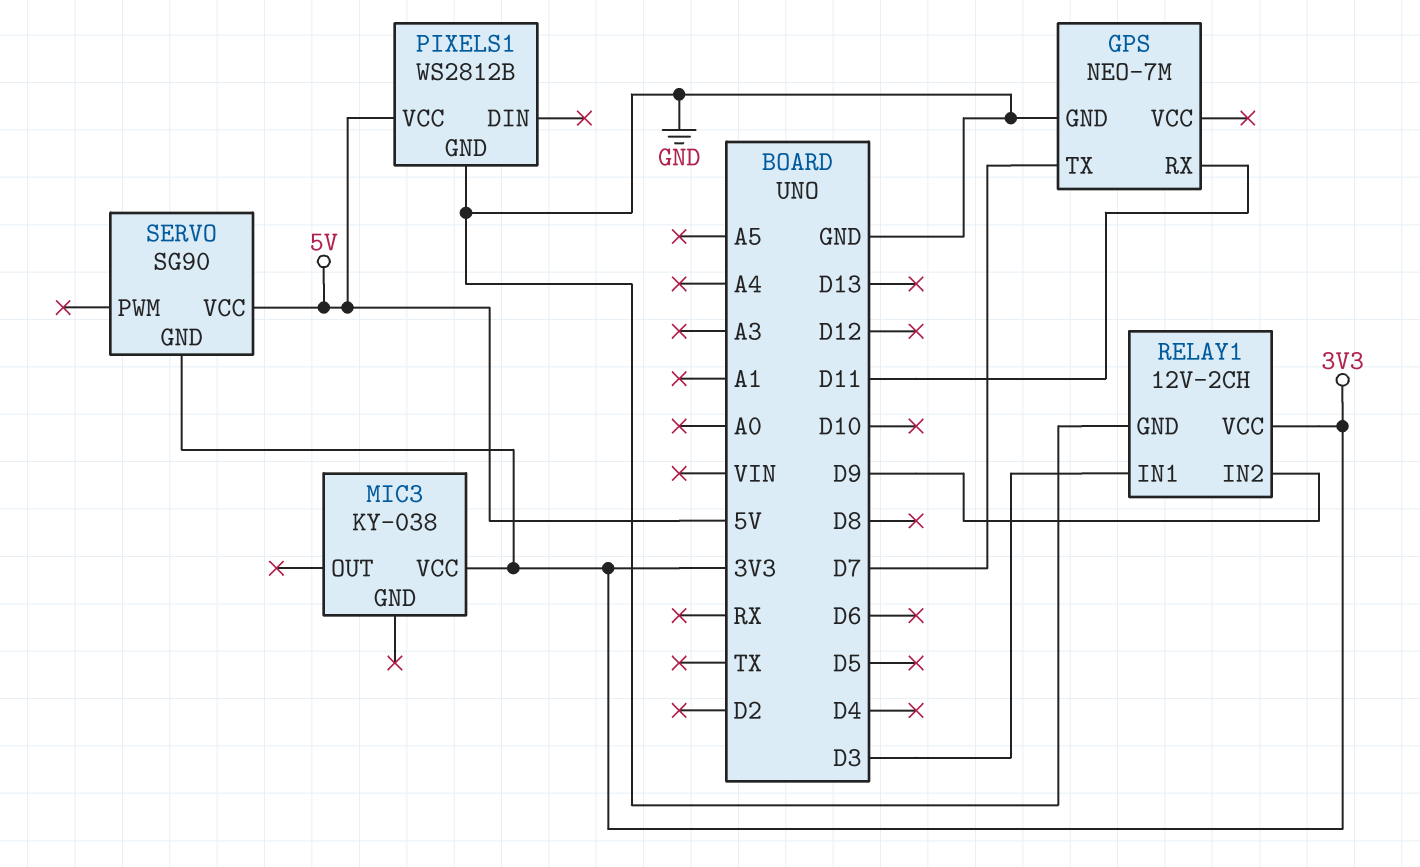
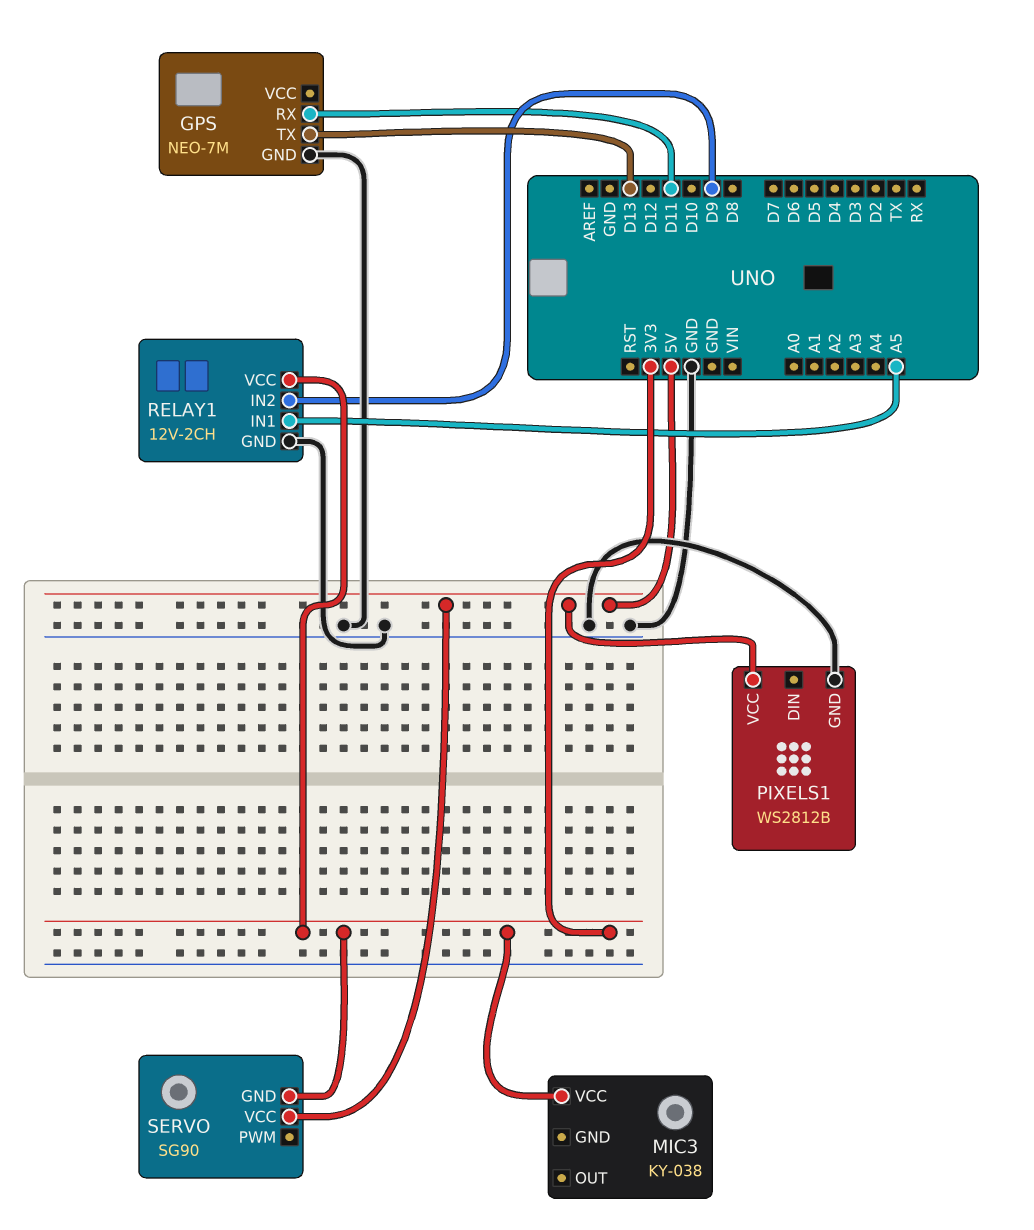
GPS pin TX: D7 -> D13
RELAY1 pin IN1: D3 -> A5

